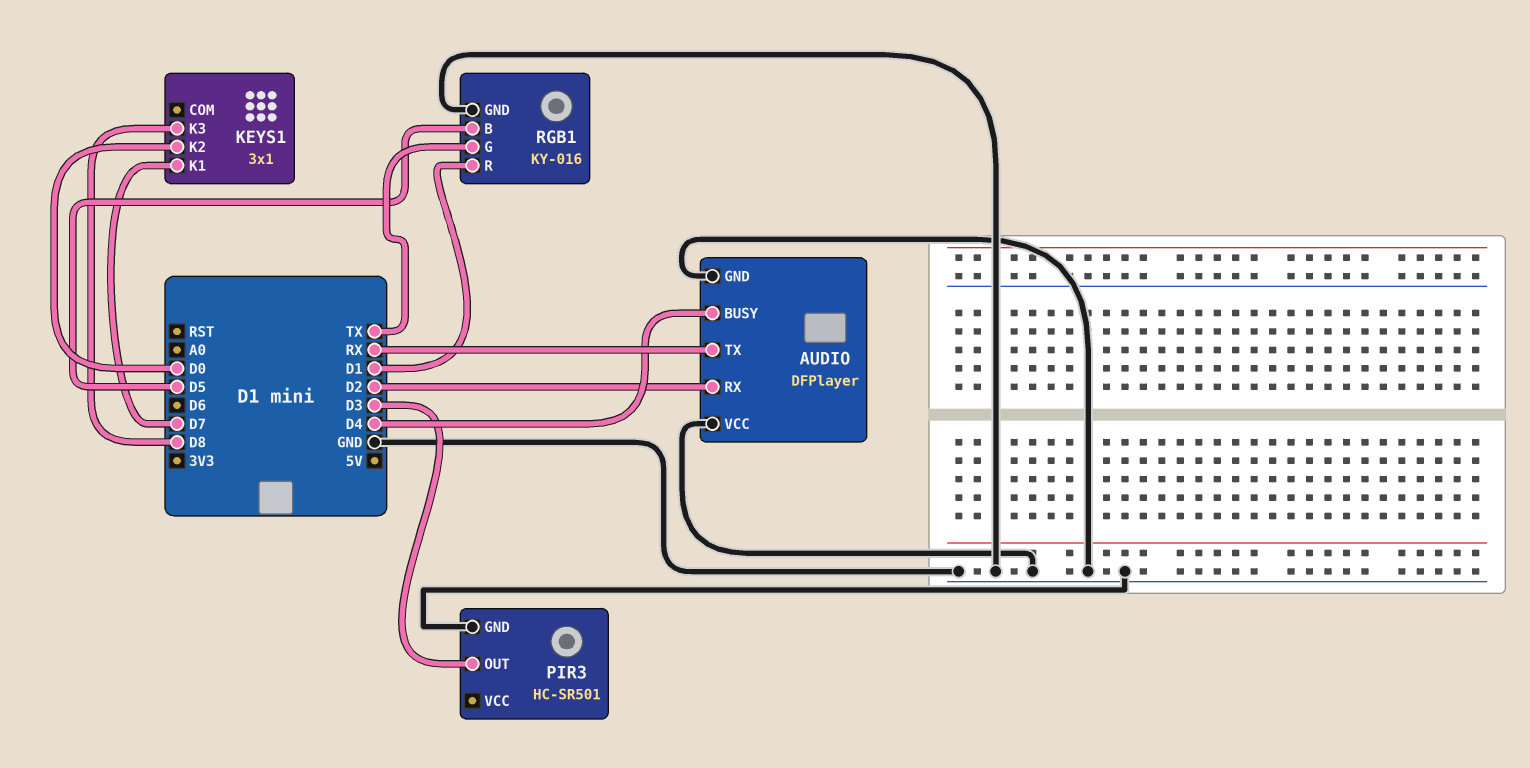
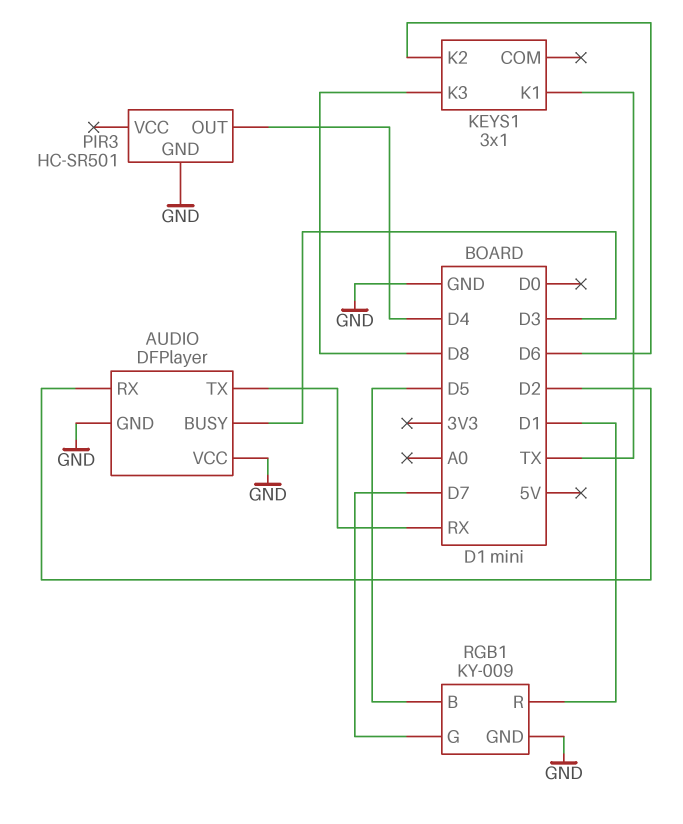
AUDIO pin BUSY: D4 -> D3
KEYS1 pin K1: D7 -> TX
KEYS1 pin K2: D0 -> D6
PIR3 pin OUT: D3 -> D4
RGB1: KY-016 -> KY-009
RGB1 pin G: TX -> D7

